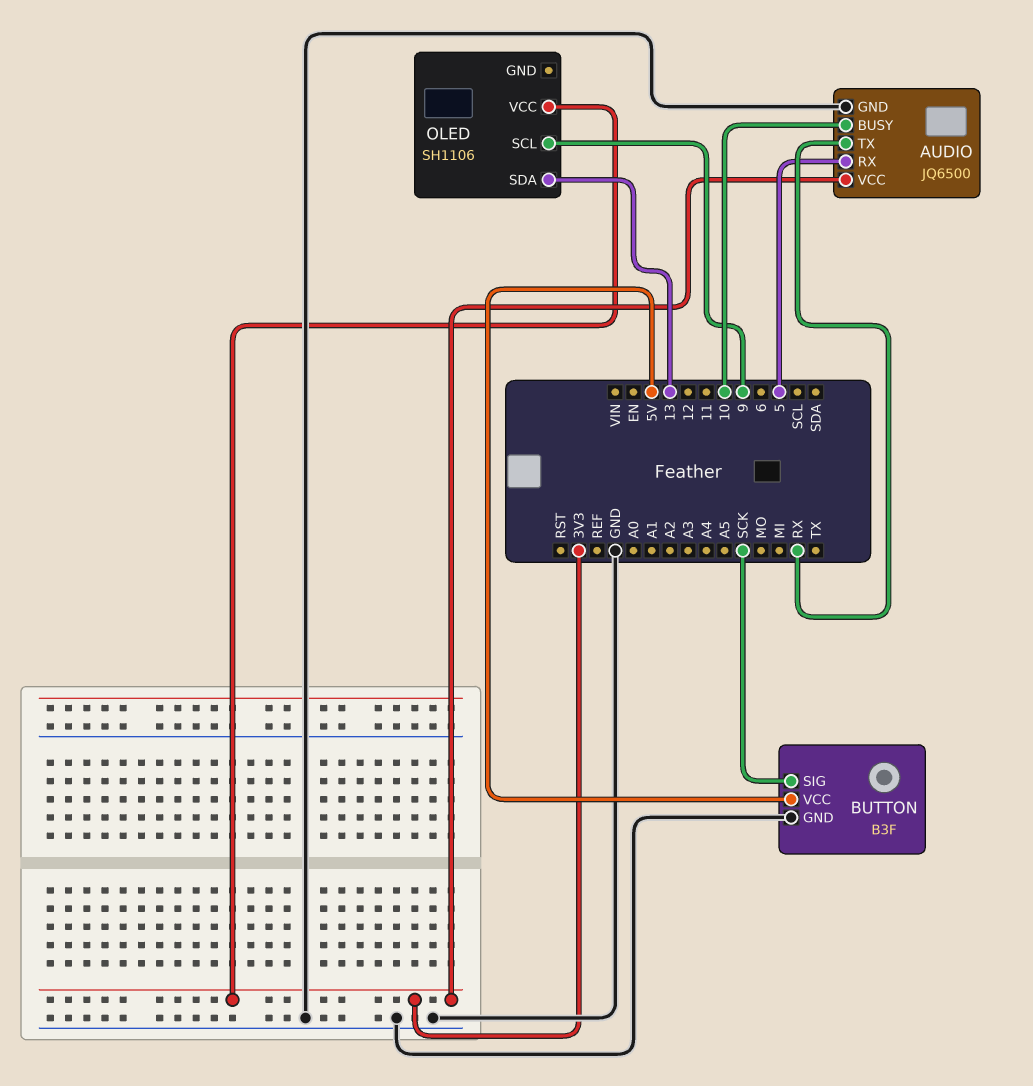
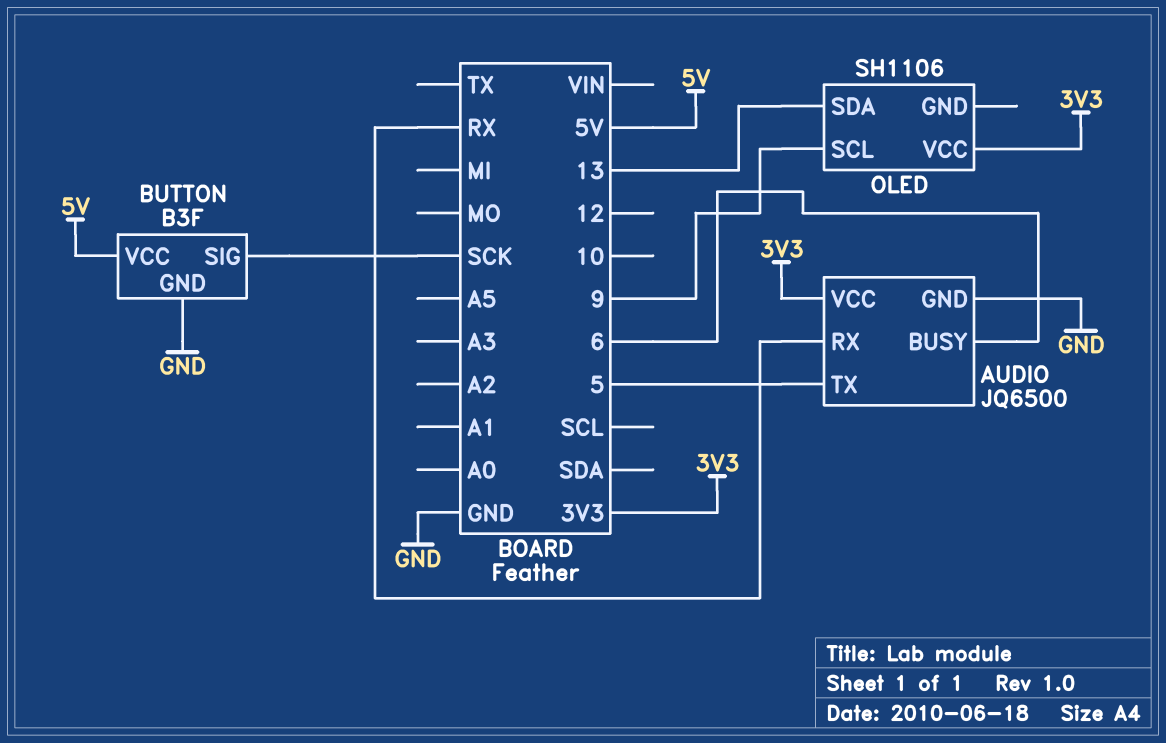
AUDIO pin BUSY: 10 -> 6
AUDIO pin RX: 5 -> RX
AUDIO pin TX: RX -> 5

